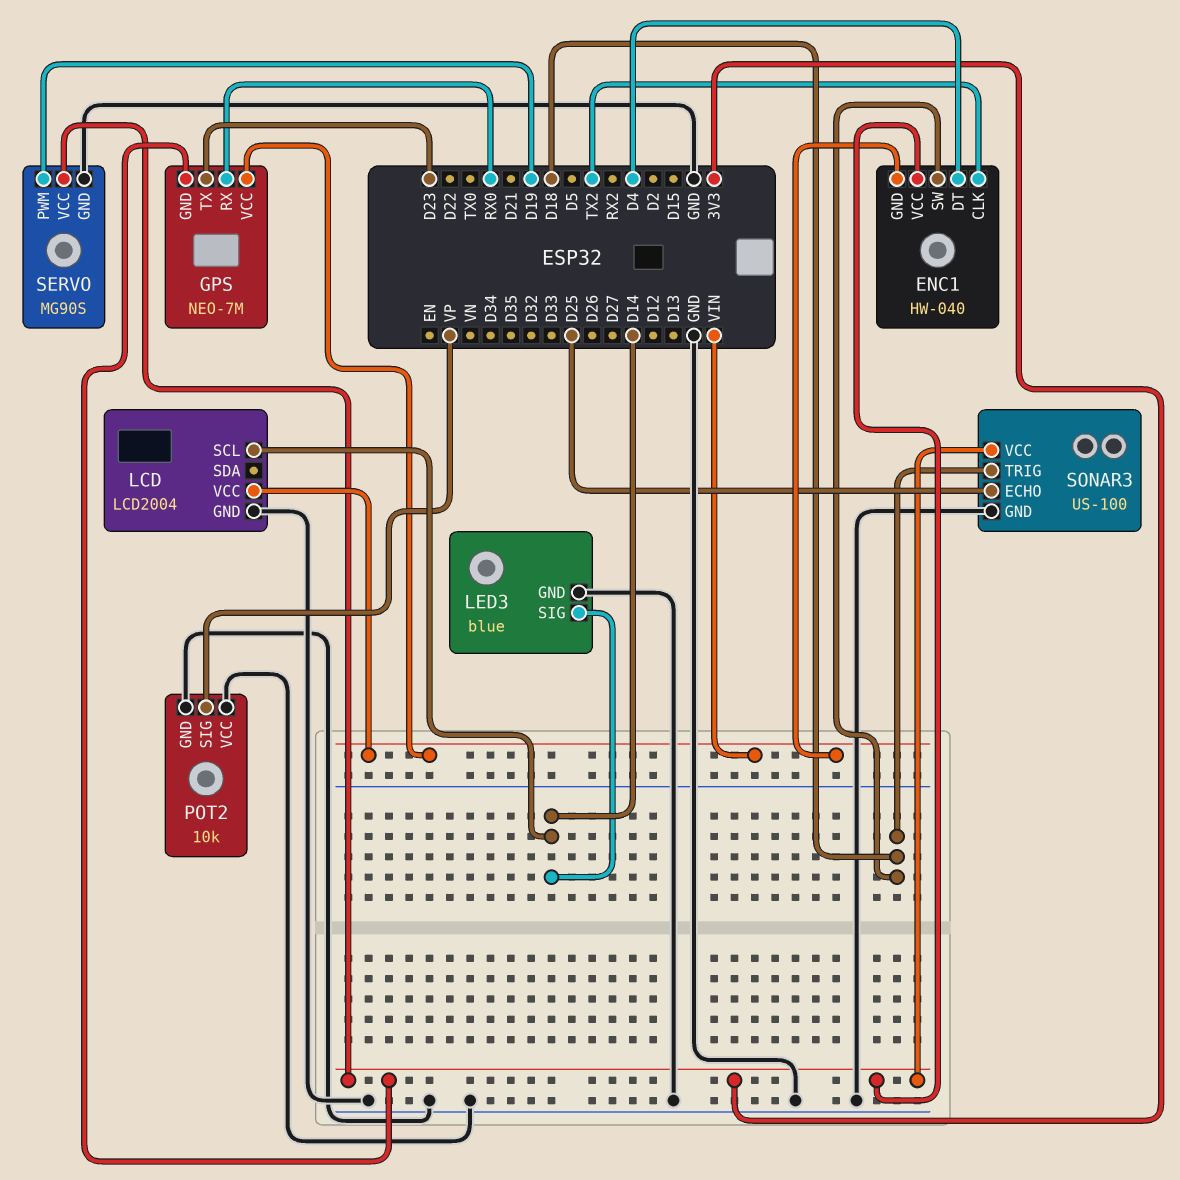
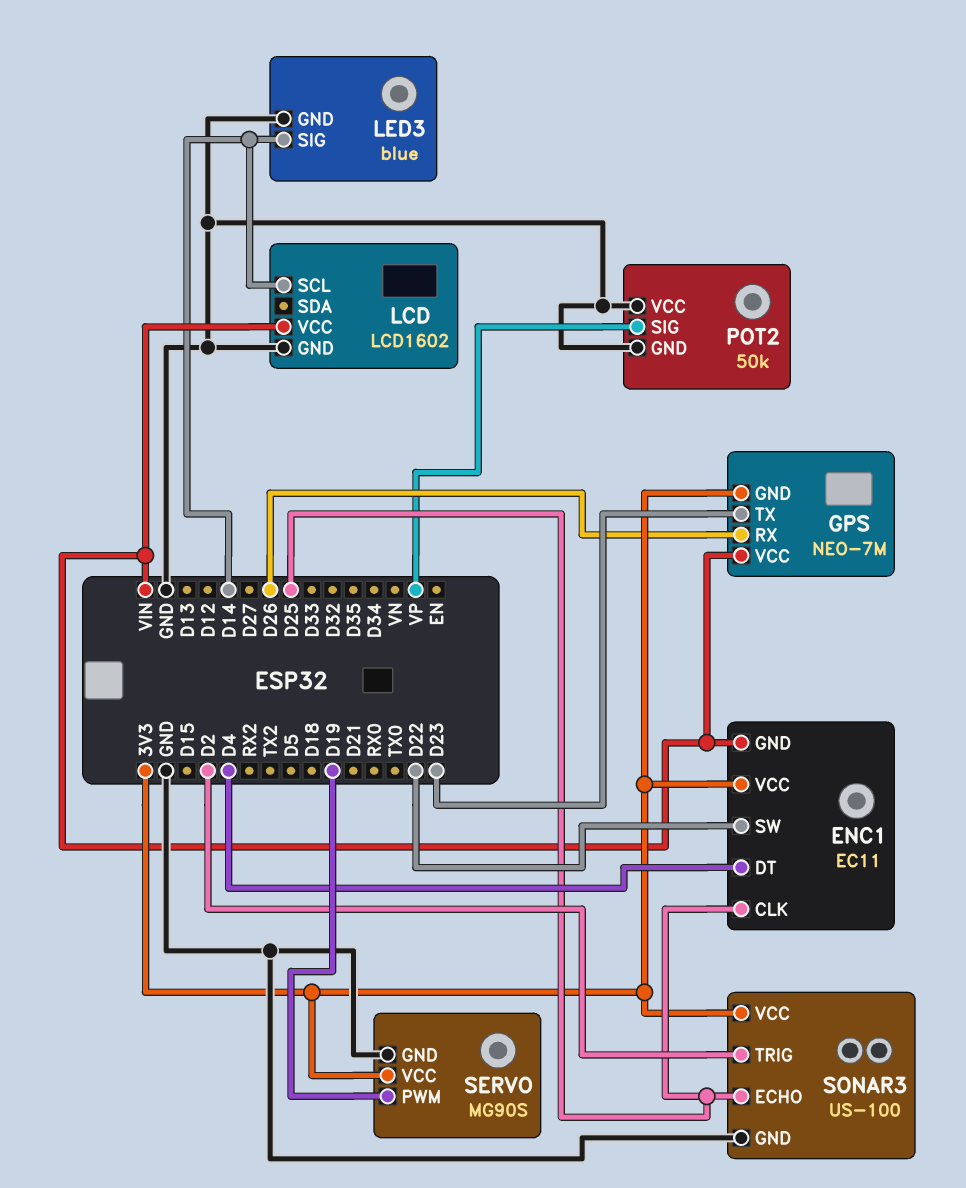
ENC1: HW-040 -> EC11
ENC1 pin CLK: TX2 -> D25
ENC1 pin SW: D18 -> D22
GPS pin RX: RX0 -> D26
LCD: LCD2004 -> LCD1602
POT2: 10k -> 50k
SONAR3 pin TRIG: D18 -> D2

